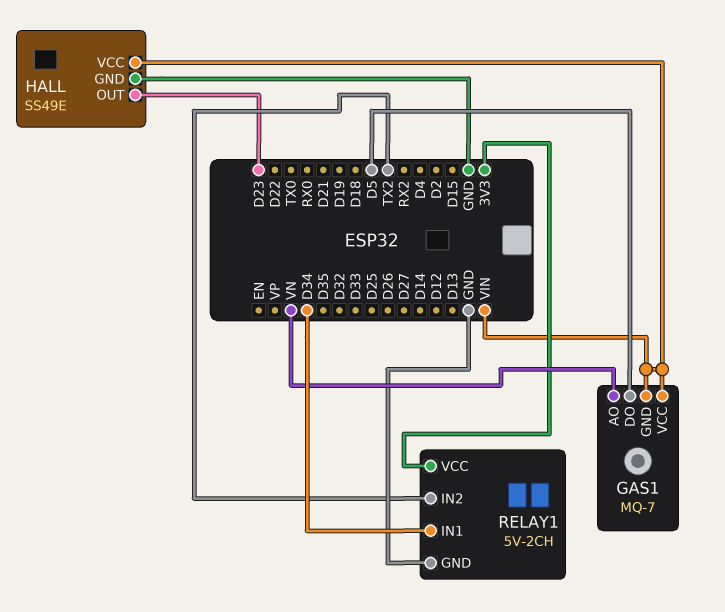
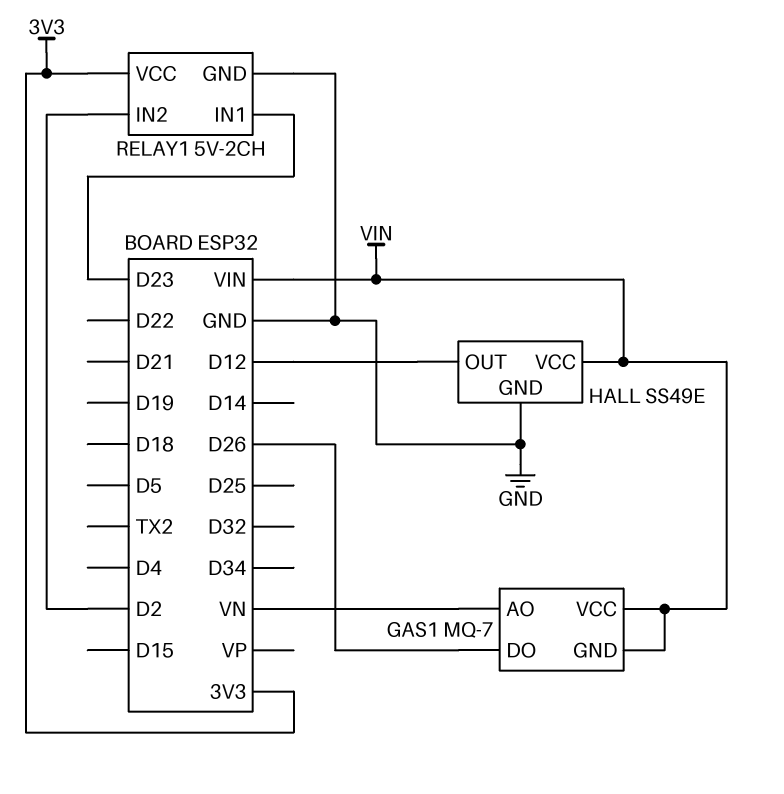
GAS1 pin DO: D5 -> D26
HALL pin OUT: D23 -> D12
RELAY1 pin IN1: D34 -> D23
RELAY1 pin IN2: TX2 -> D2

